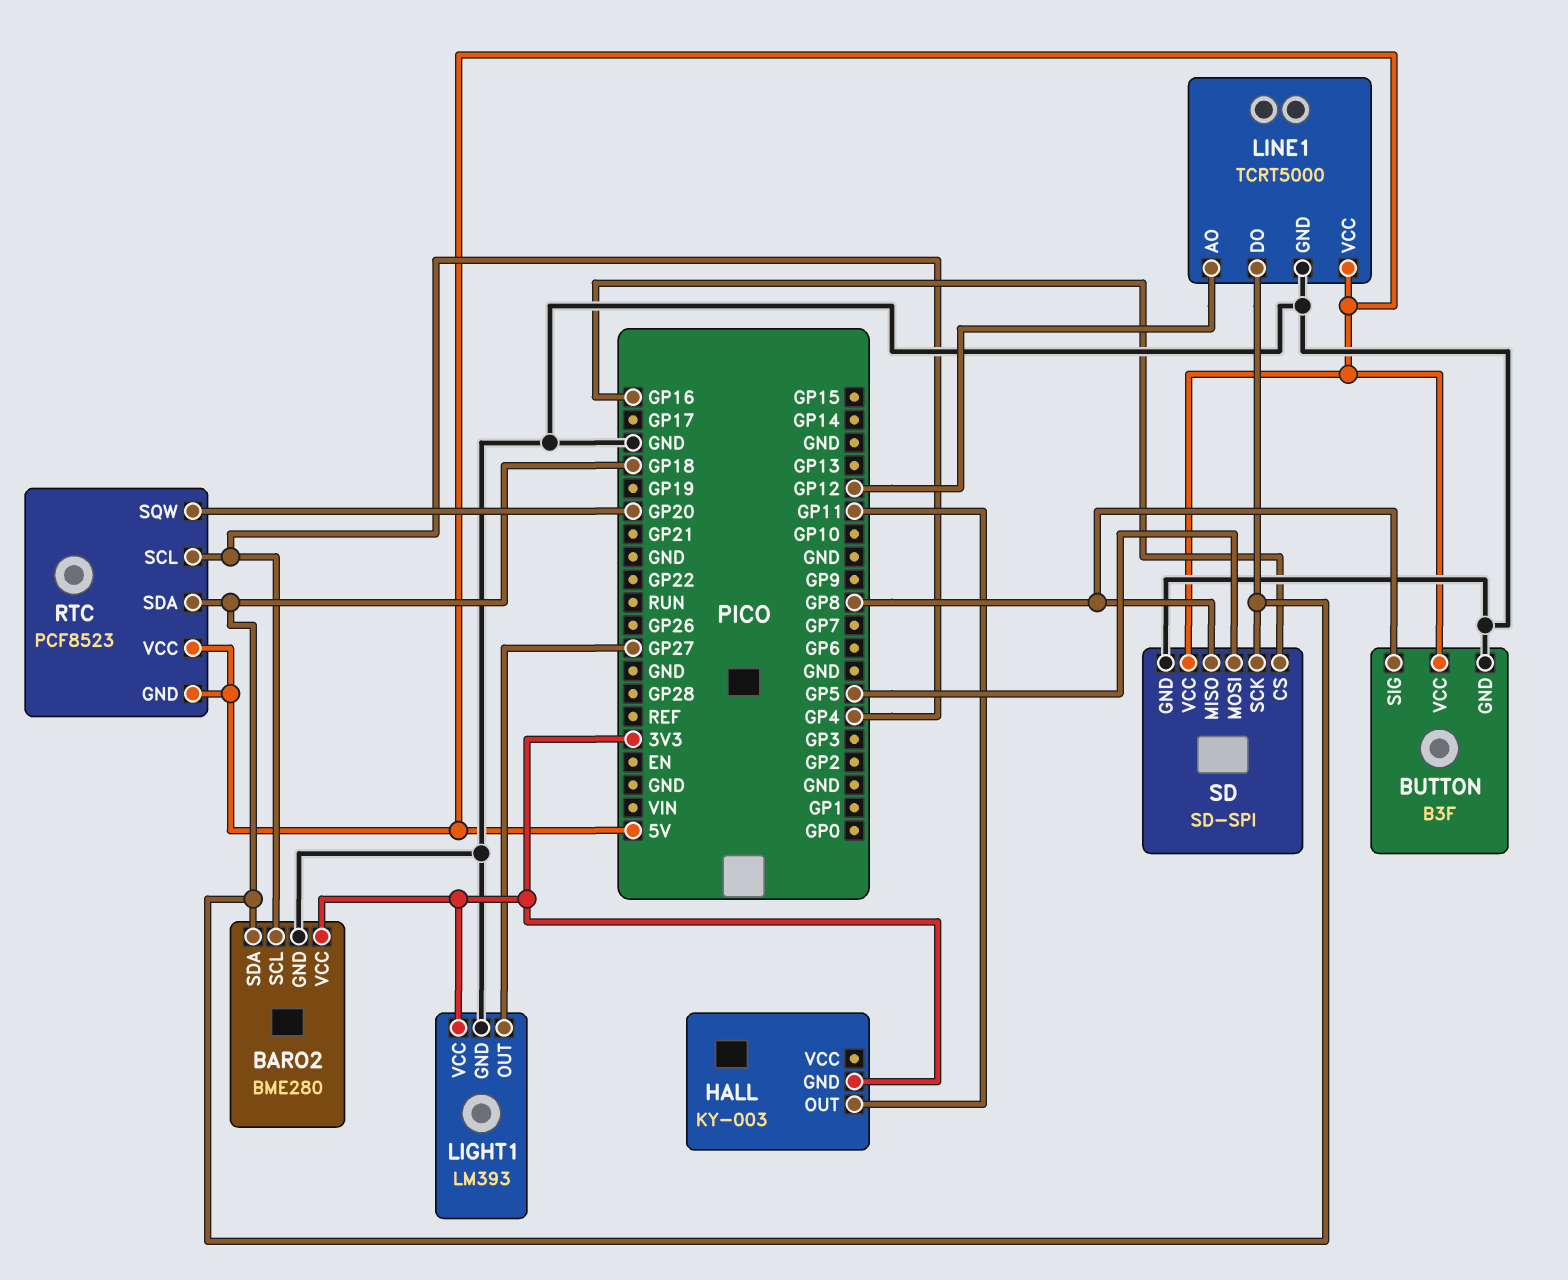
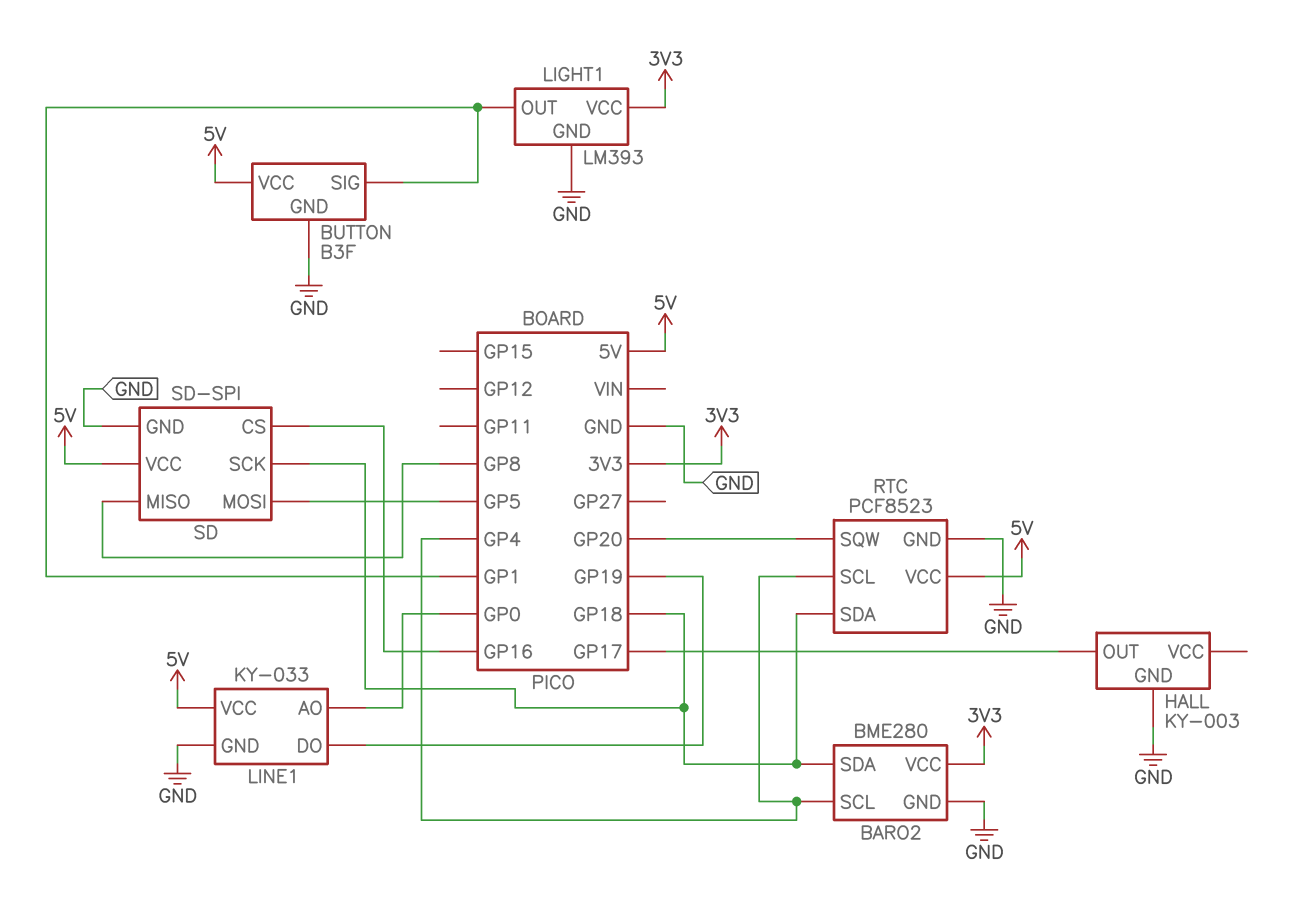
BUTTON pin SIG: GP8 -> GP1
HALL pin GND: 3V3 -> GND
HALL pin OUT: GP11 -> GP17
LIGHT1 pin OUT: GP27 -> GP1
LINE1: TCRT5000 -> KY-033
LINE1 pin AO: GP12 -> GP0
LINE1 pin DO: GP18 -> GP19
RTC pin GND: 5V -> GND

